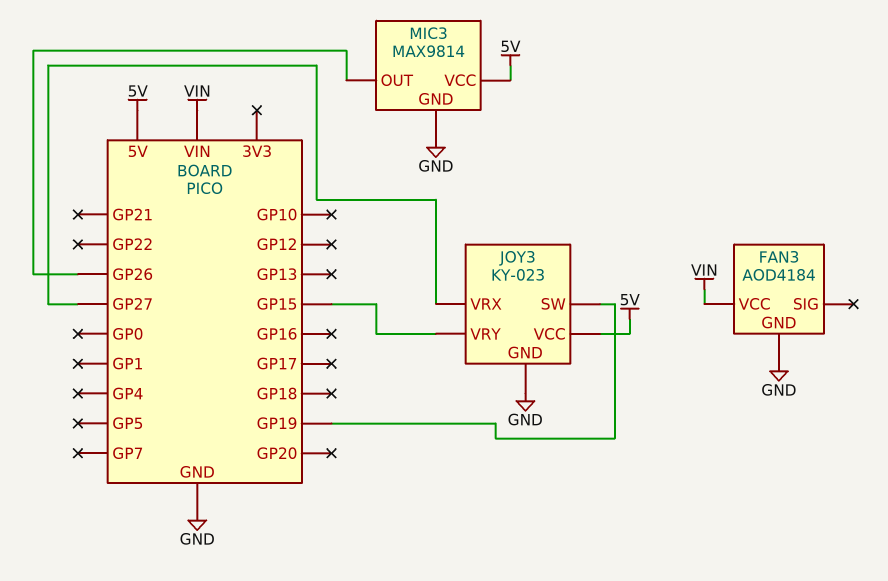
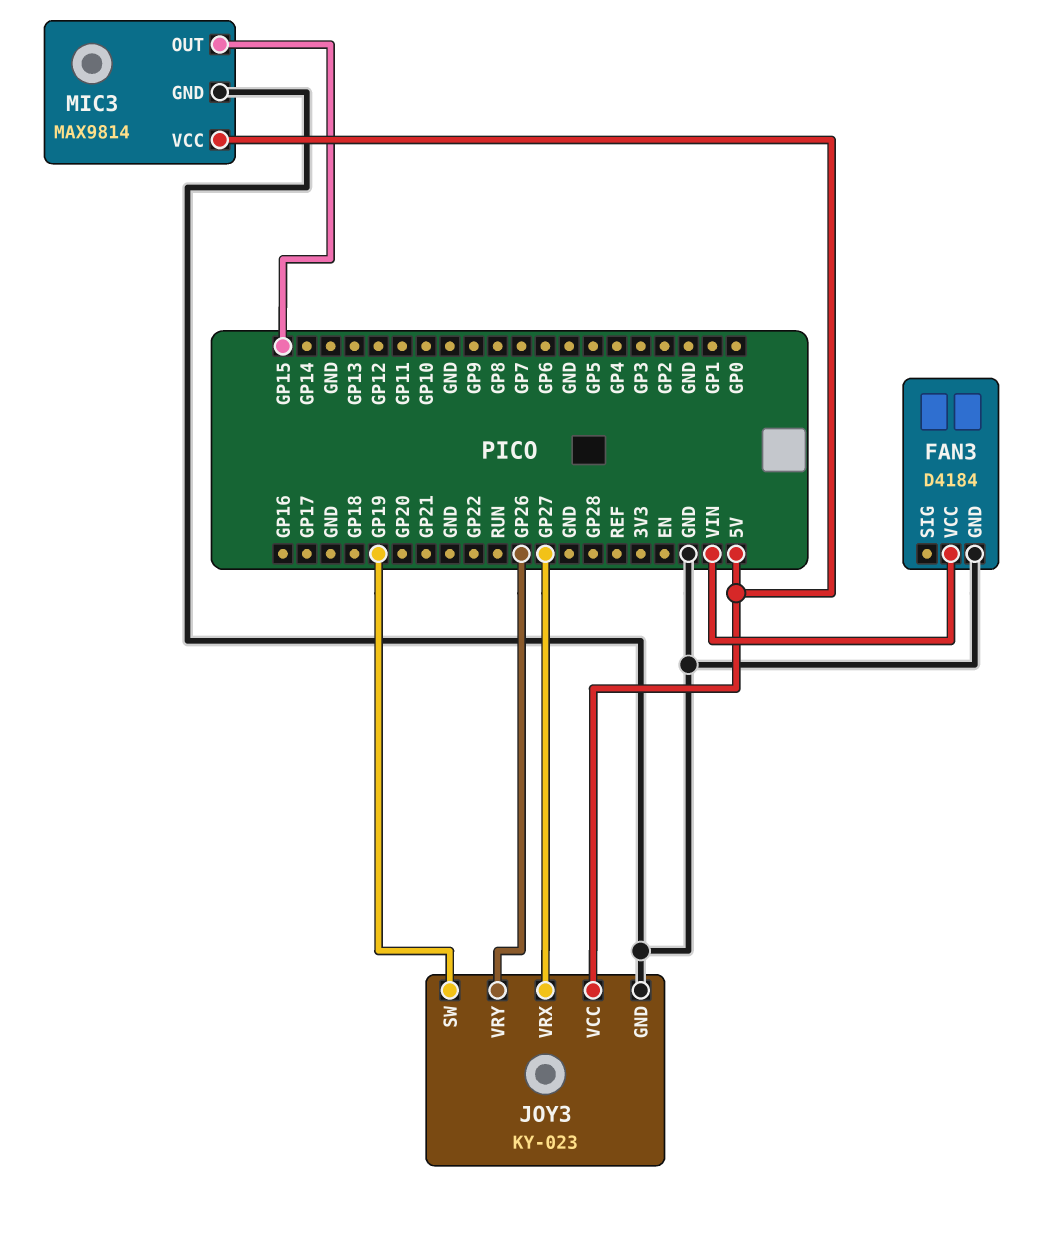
FAN3: AOD4184 -> D4184
JOY3 pin VRY: GP15 -> GP26
MIC3 pin OUT: GP26 -> GP15

